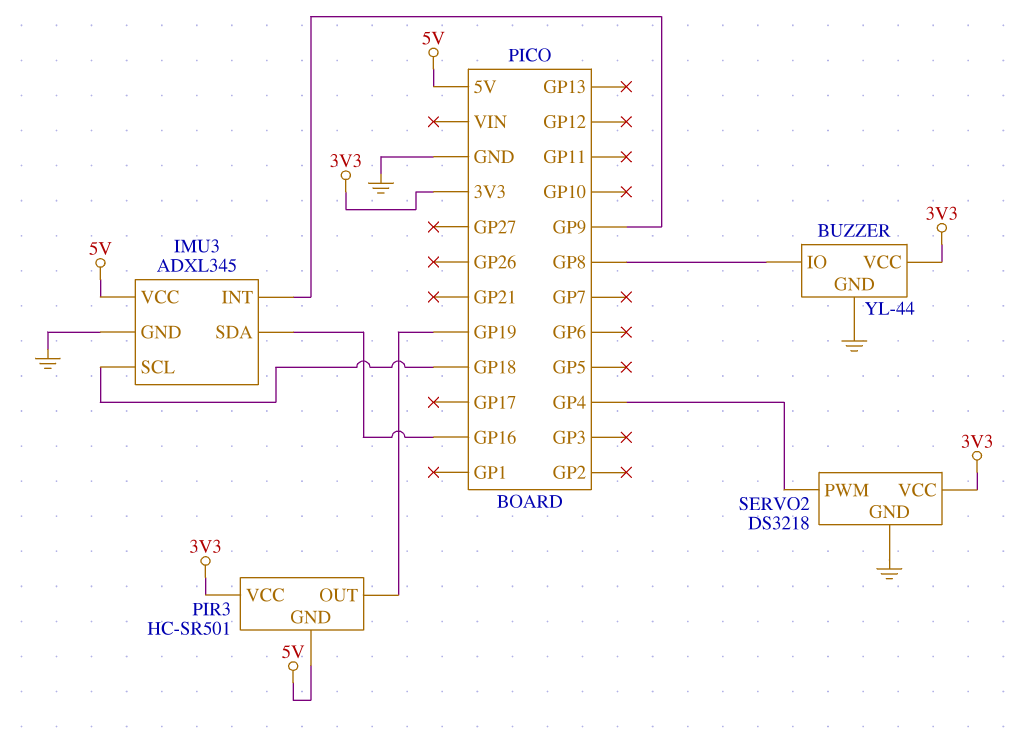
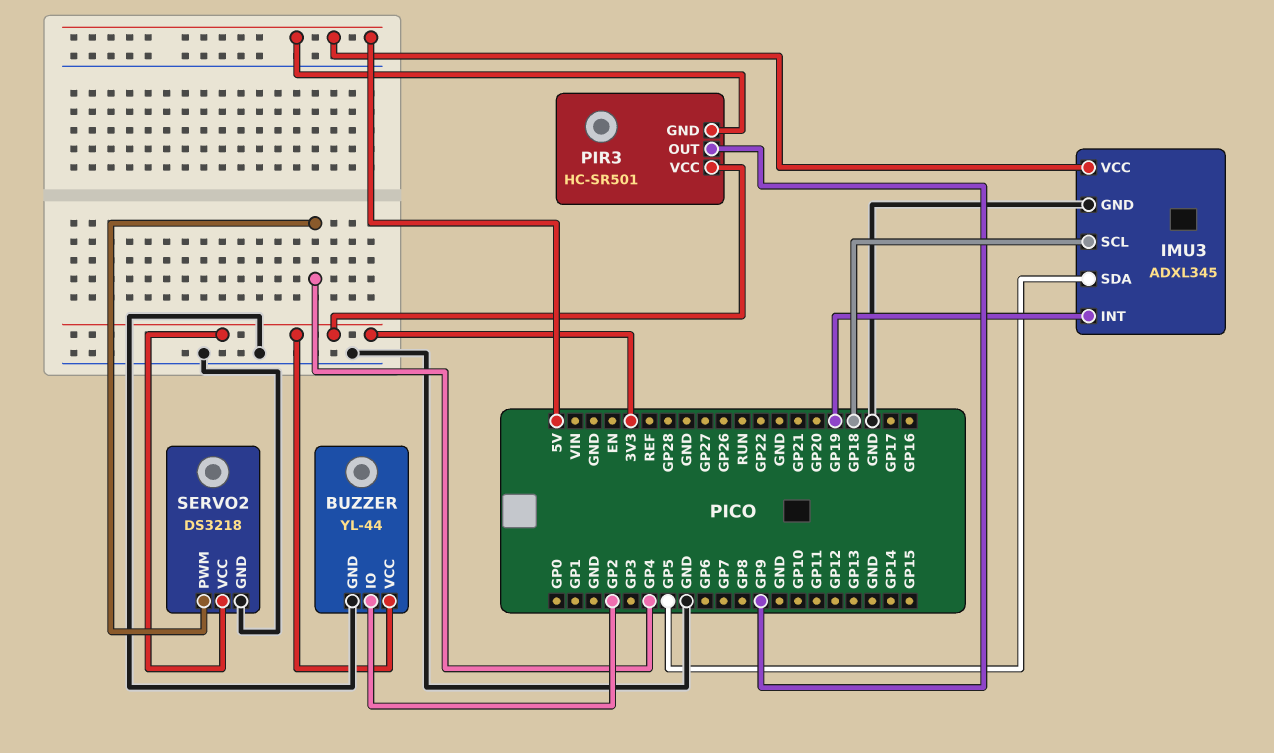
BUZZER pin IO: GP8 -> GP2
IMU3 pin INT: GP9 -> GP19
IMU3 pin SDA: GP16 -> GP5
PIR3 pin OUT: GP19 -> GP9

